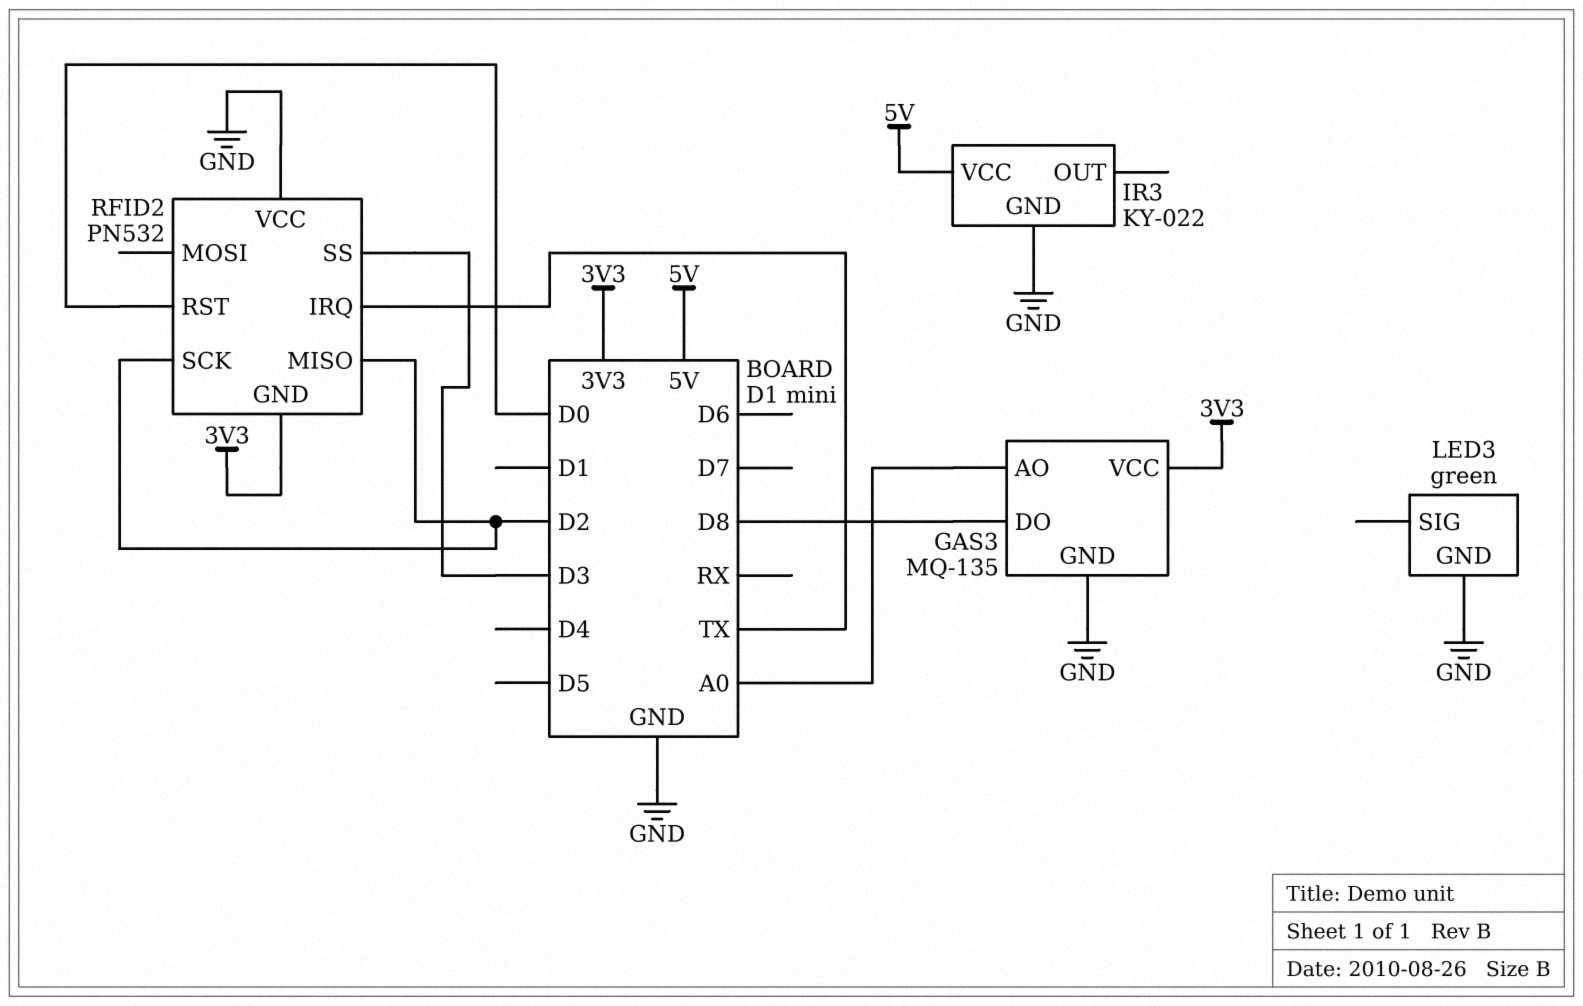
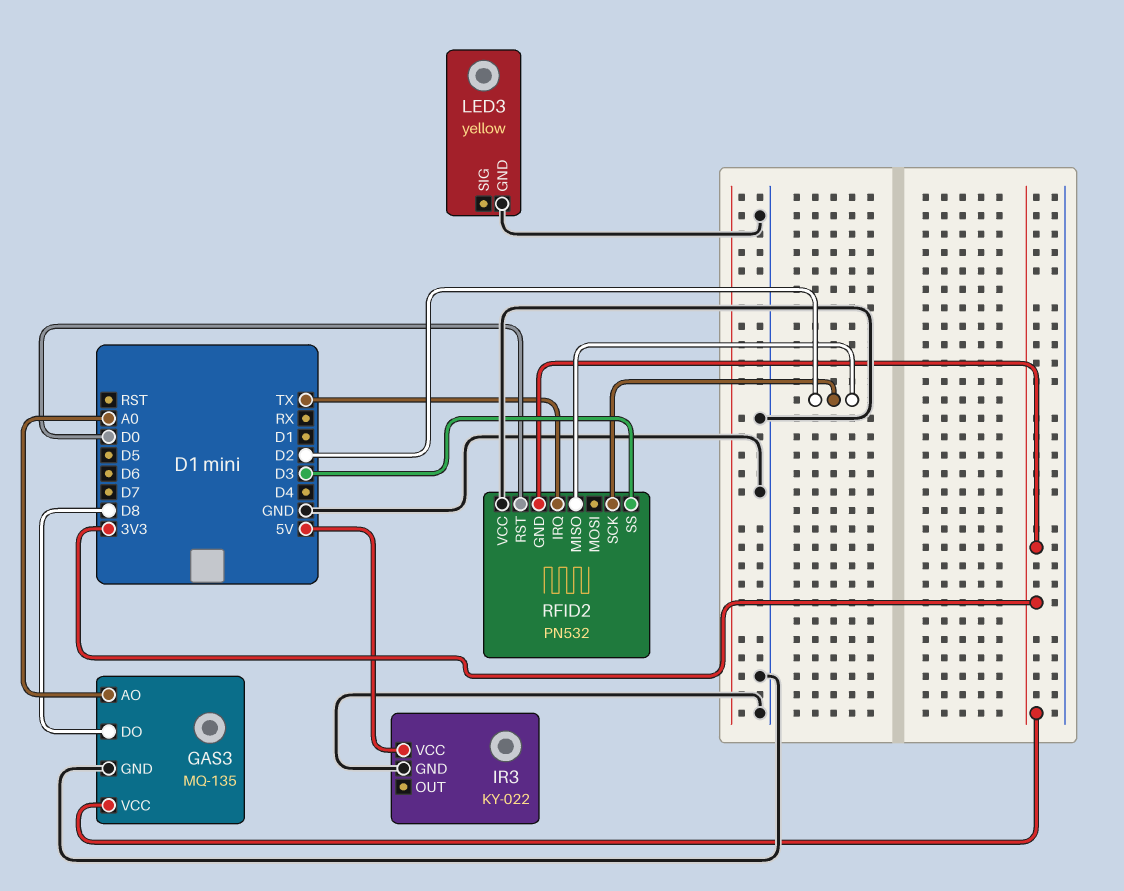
LED3: green -> yellow

